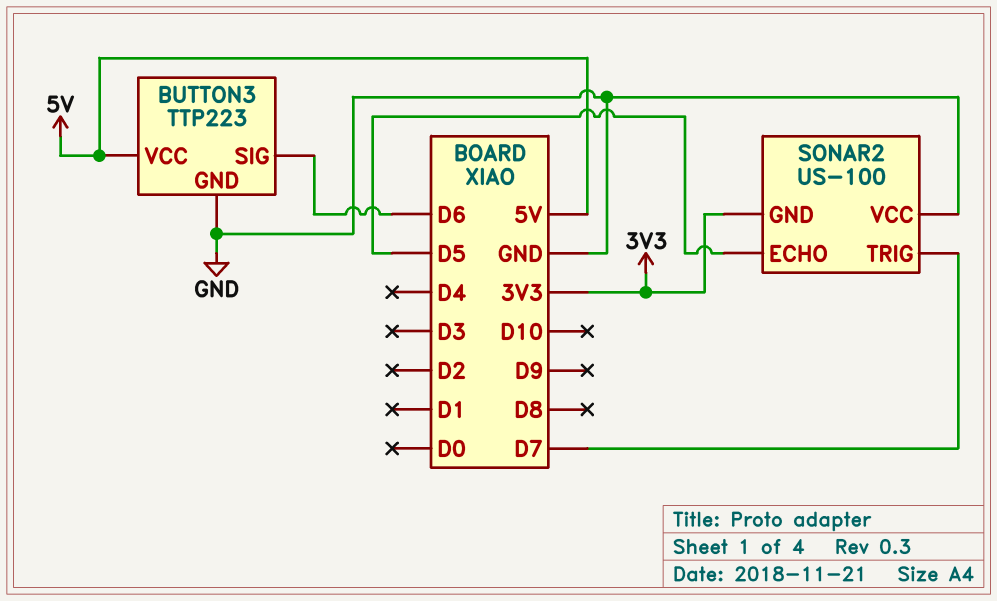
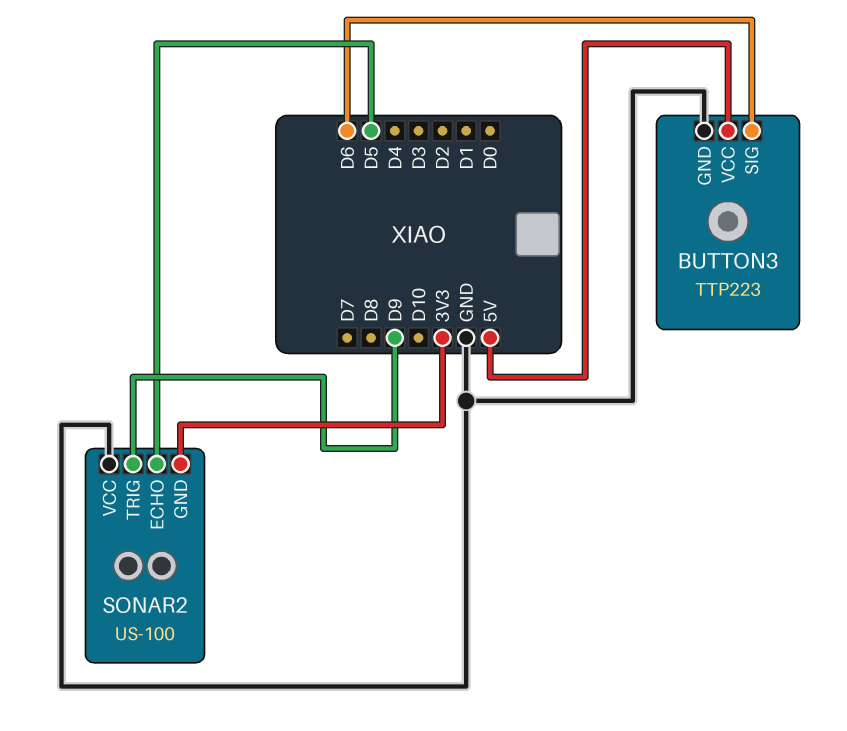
SONAR2 pin TRIG: D7 -> D9

